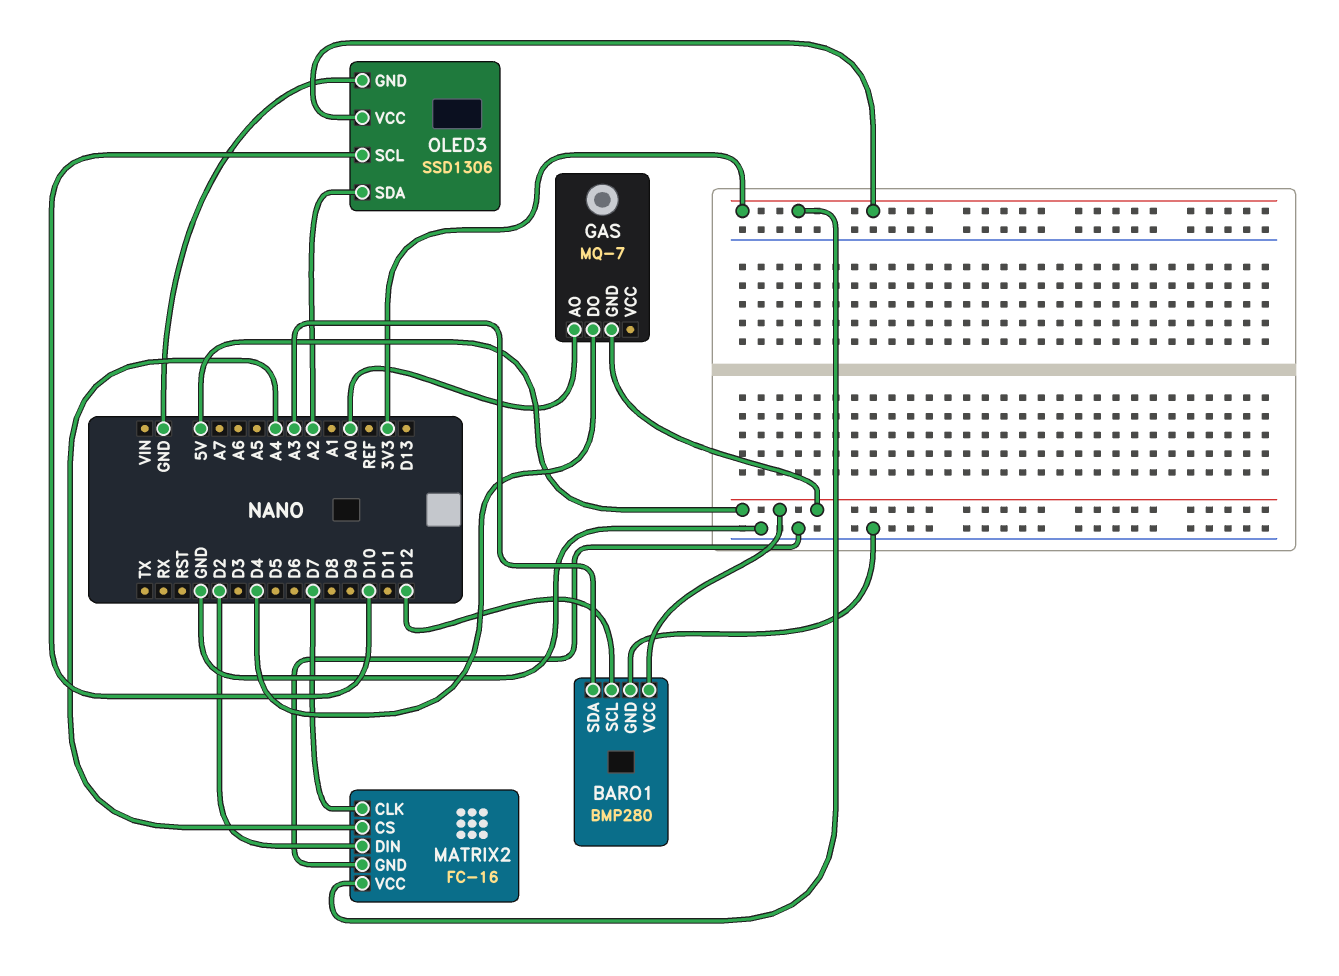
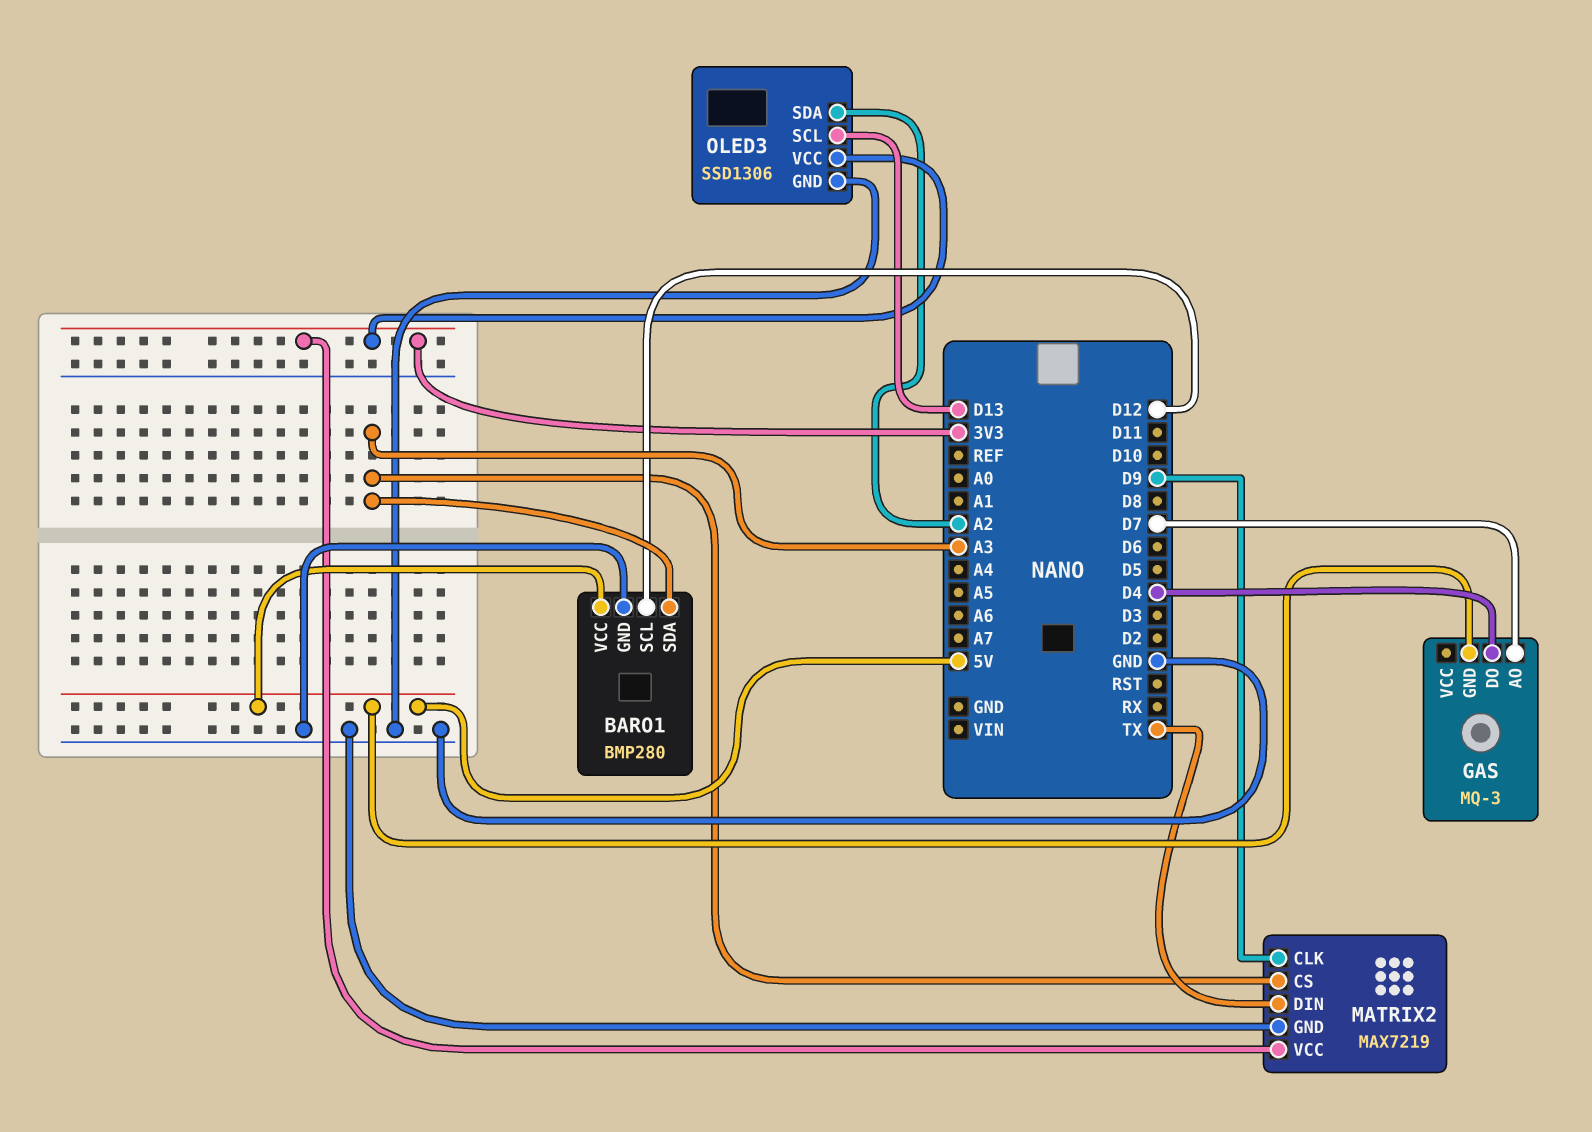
GAS: MQ-7 -> MQ-3
GAS pin AO: A0 -> D7
MATRIX2: FC-16 -> MAX7219
MATRIX2 pin CLK: D7 -> D9
MATRIX2 pin CS: A4 -> A3
MATRIX2 pin DIN: D2 -> TX
OLED3 pin SCL: D10 -> D13

